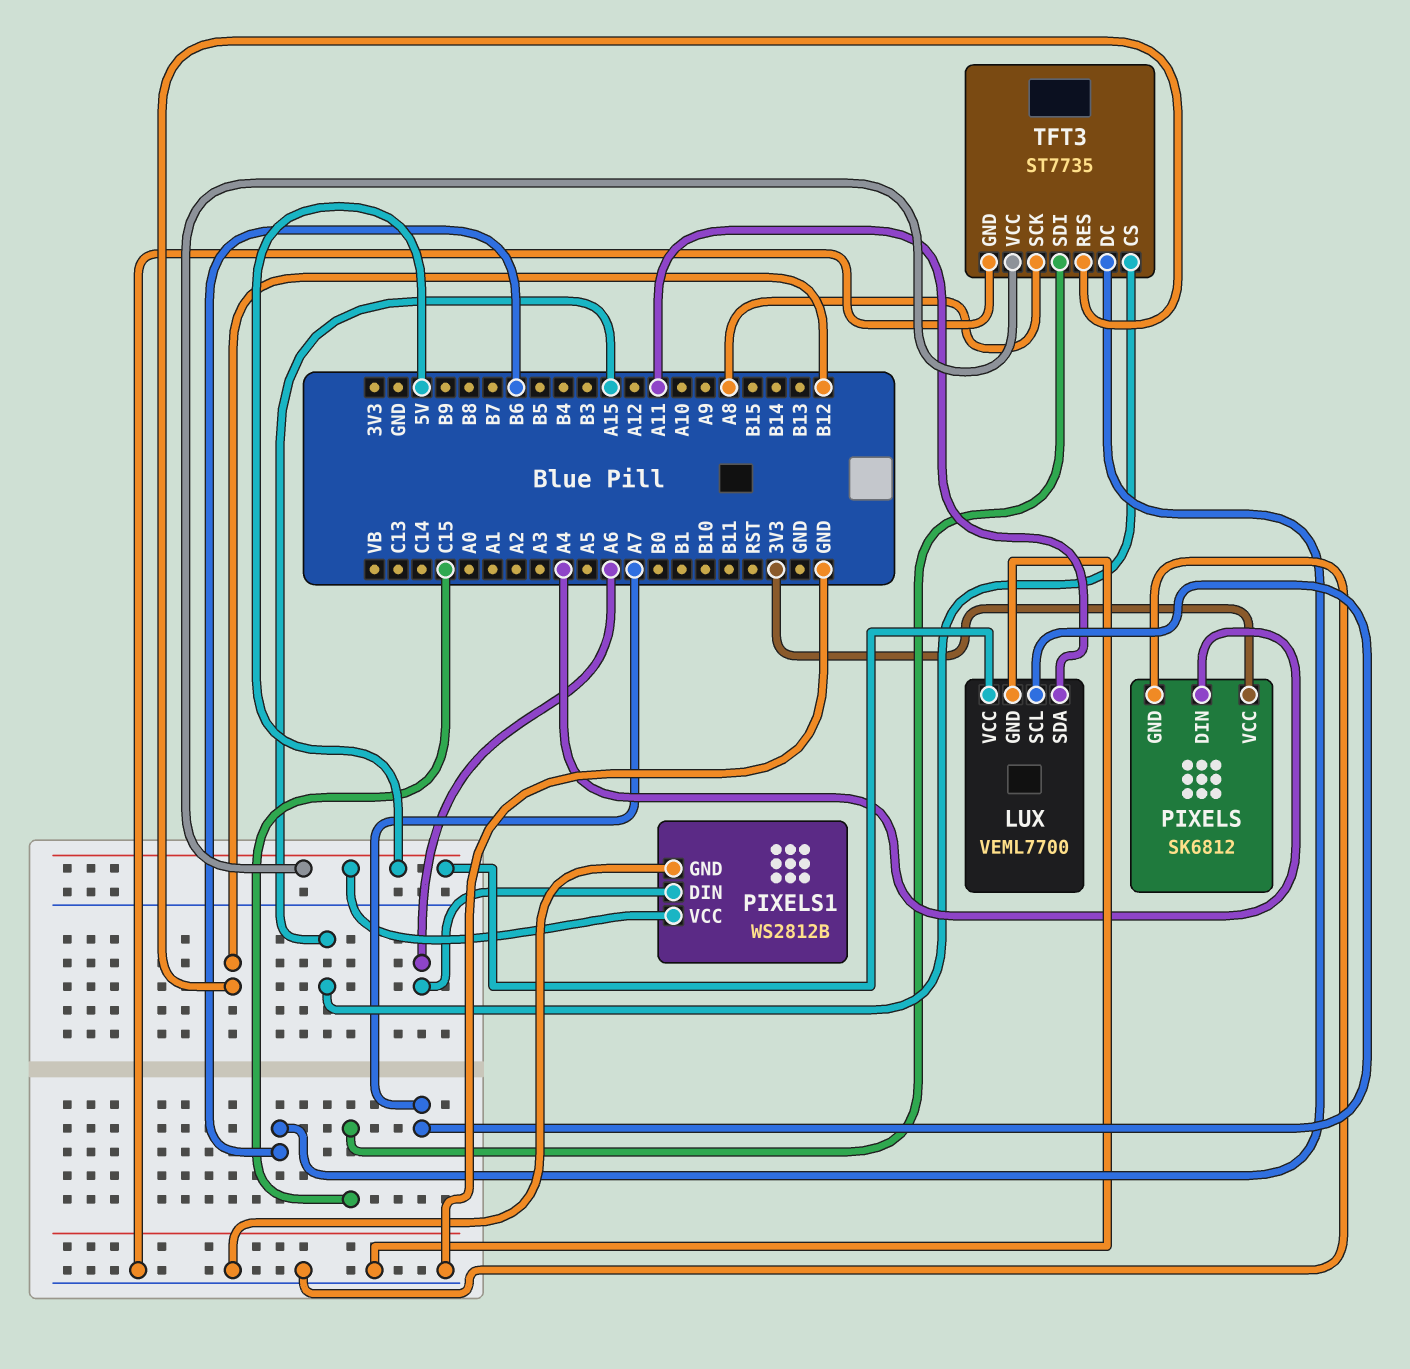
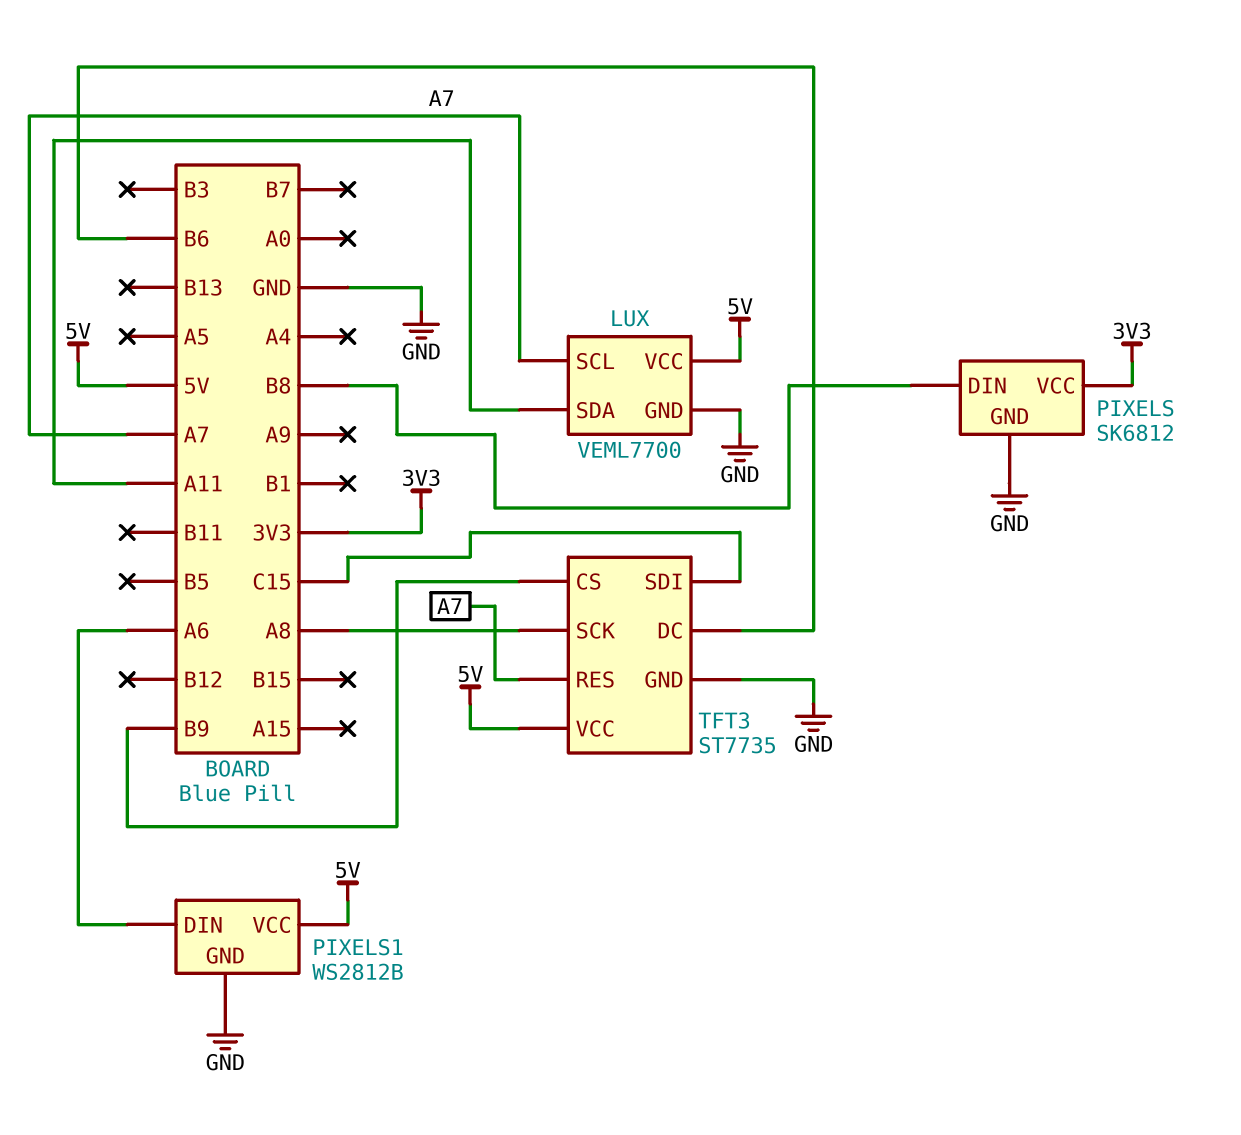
PIXELS pin DIN: A4 -> B8
TFT3 pin CS: A15 -> B9
TFT3 pin RES: B12 -> A7

